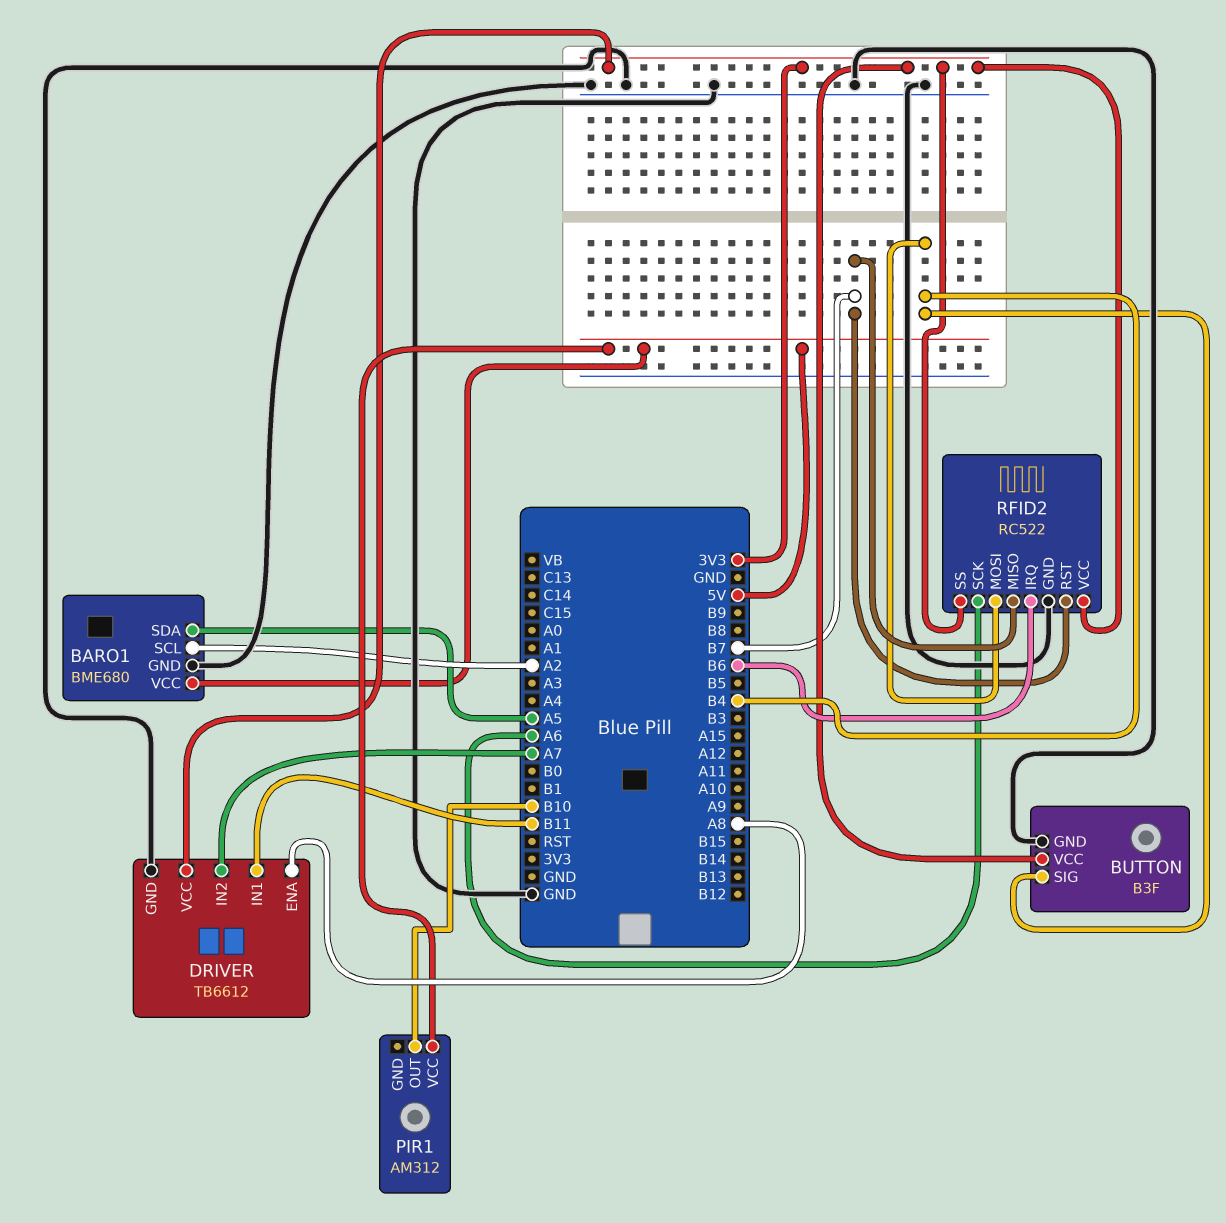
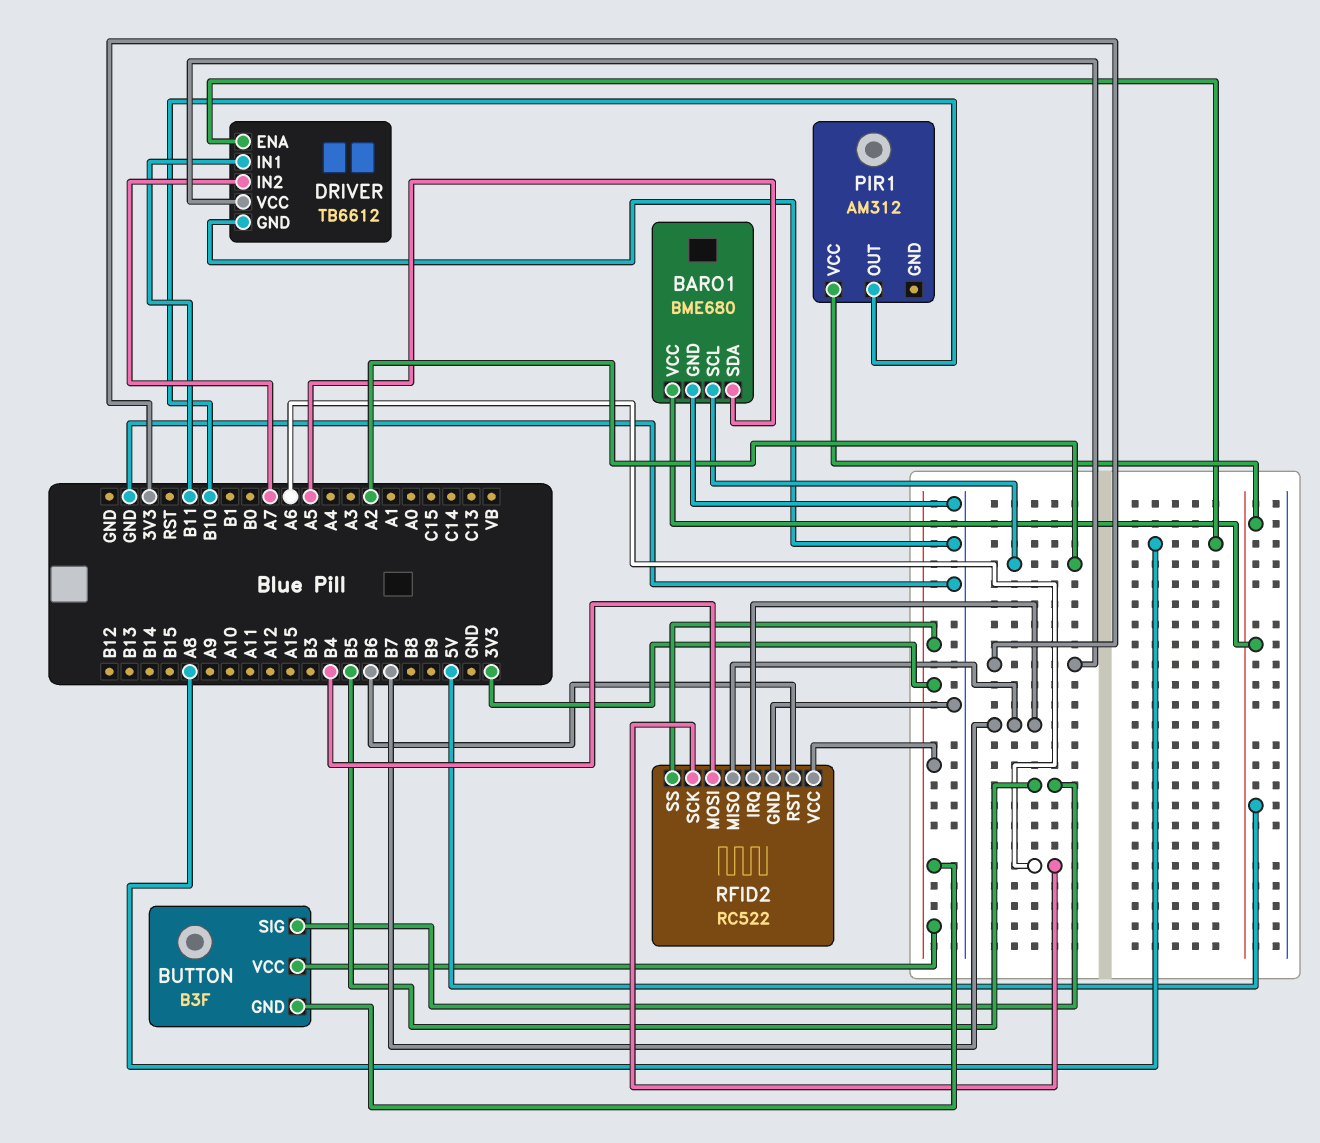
BUTTON pin GND: GND -> 3V3
BUTTON pin SIG: B4 -> B5
RFID2 pin IRQ: B6 -> B7
RFID2 pin RST: B7 -> B6

